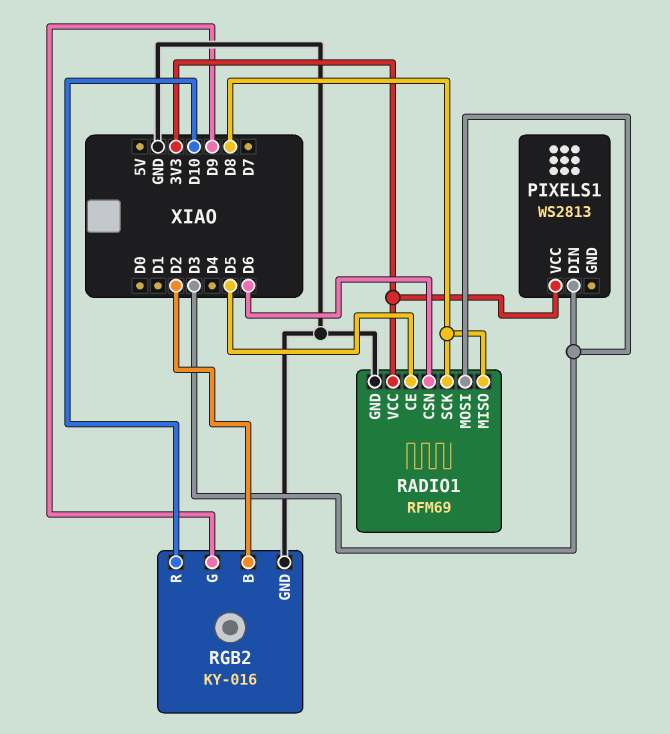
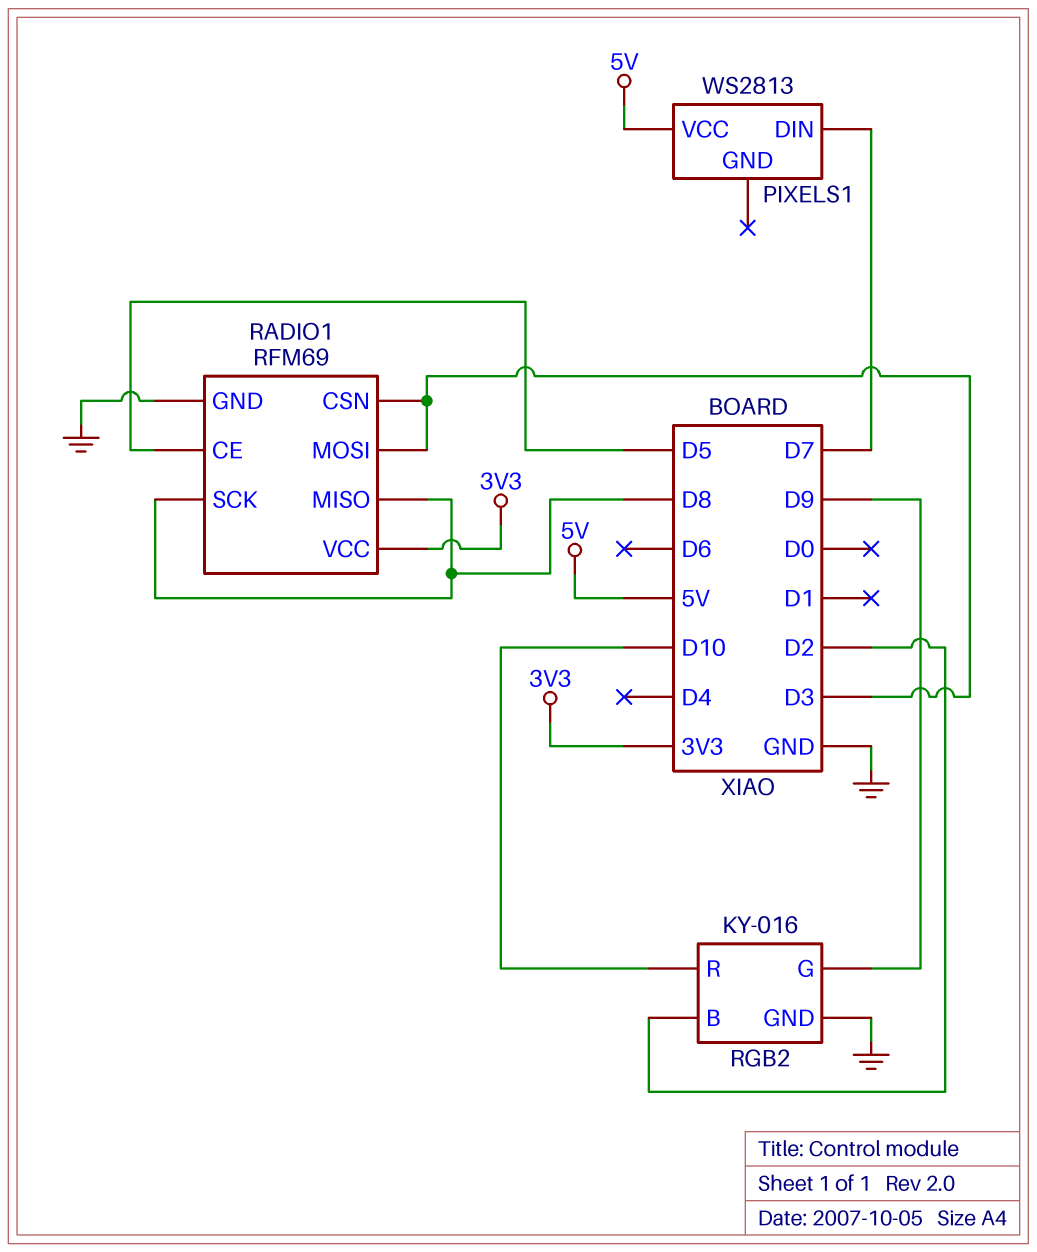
PIXELS1 pin DIN: D3 -> D7
PIXELS1 pin VCC: 3V3 -> 5V
RADIO1 pin CSN: D6 -> D3

